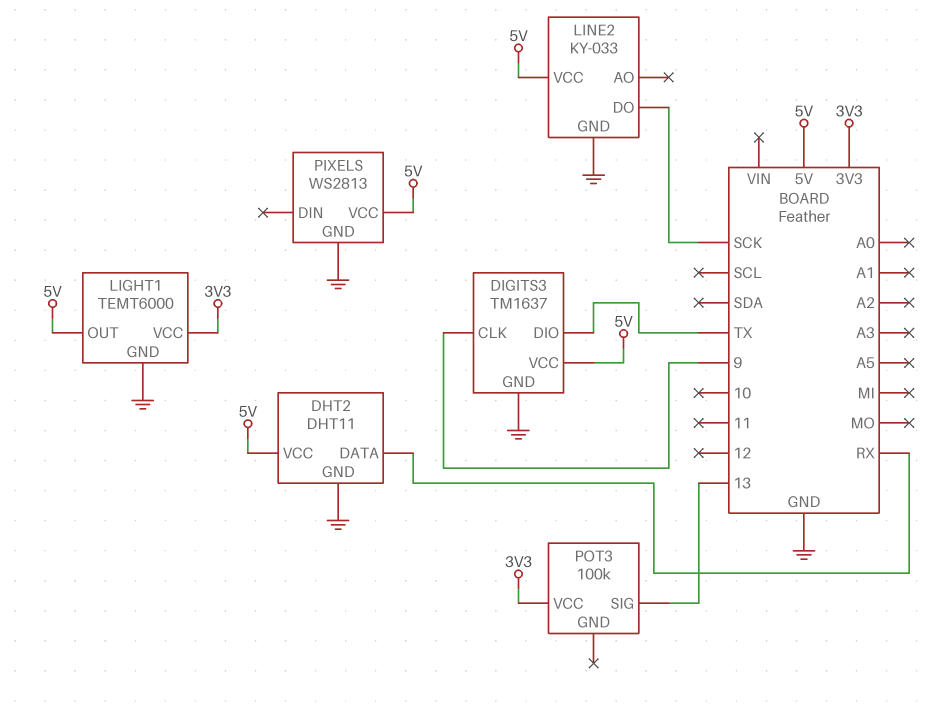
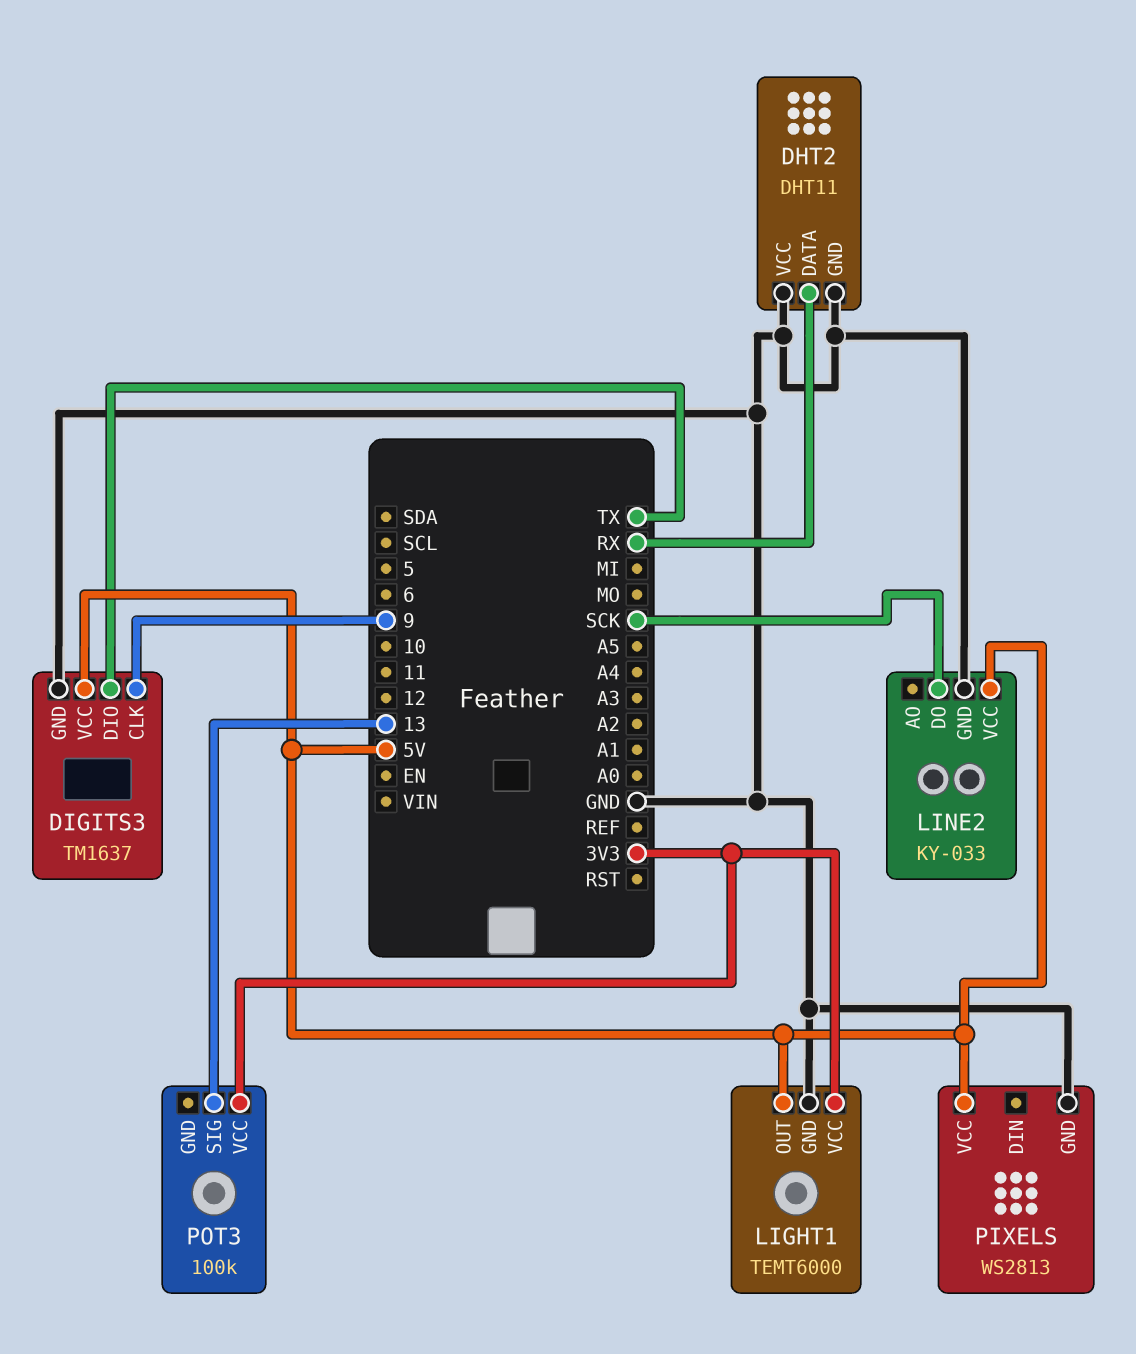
DHT2 pin VCC: 5V -> GND

